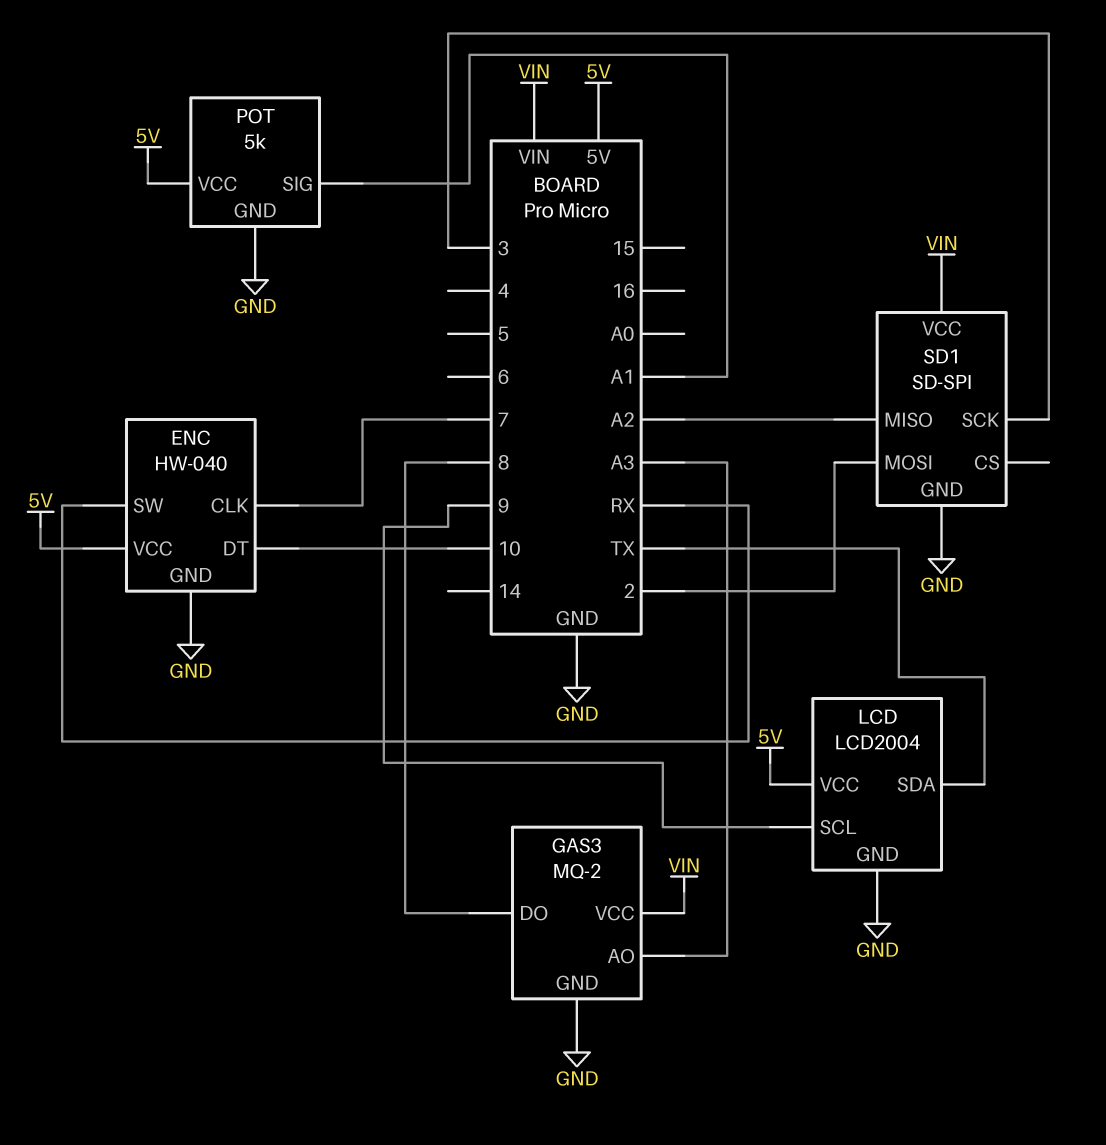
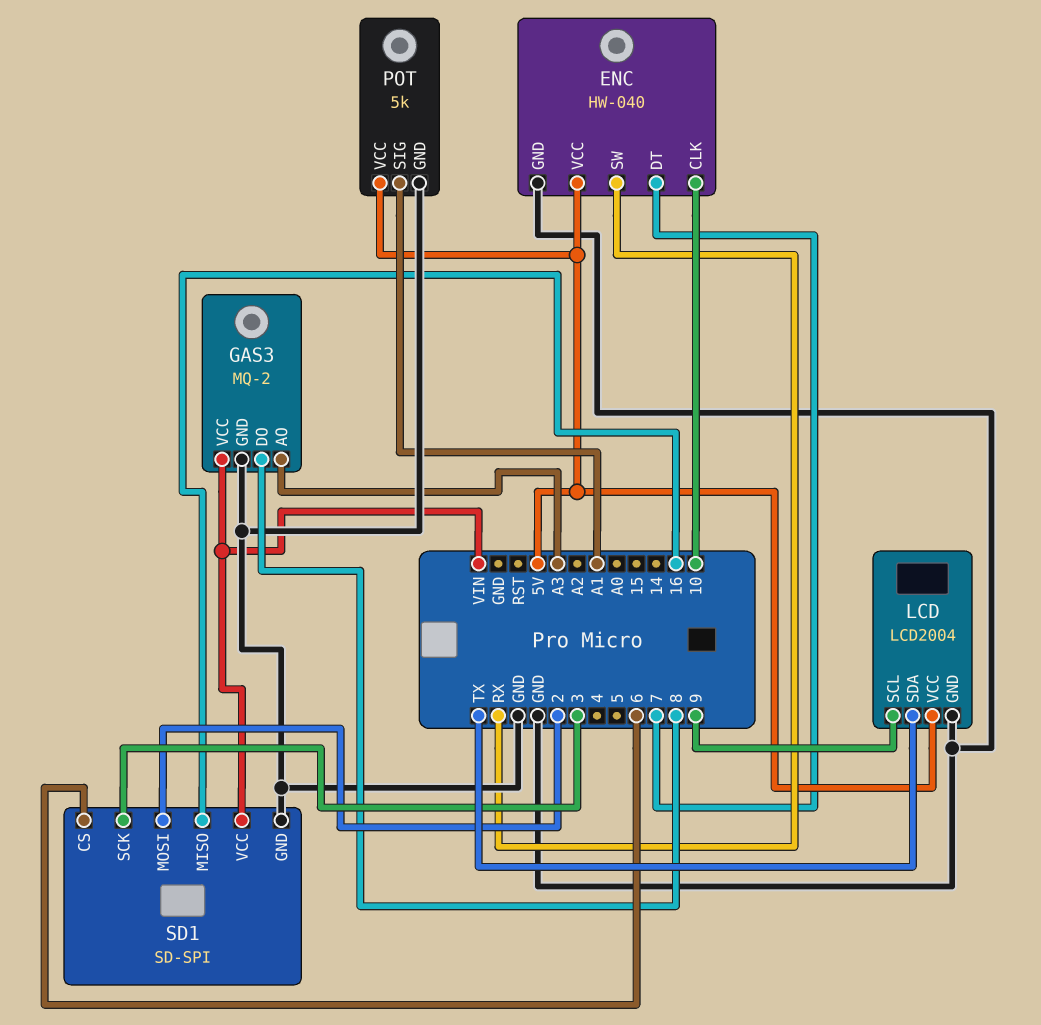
ENC pin CLK: 7 -> 10
ENC pin DT: 10 -> 7
SD1 pin CS: none -> 6
SD1 pin MISO: A2 -> 16

